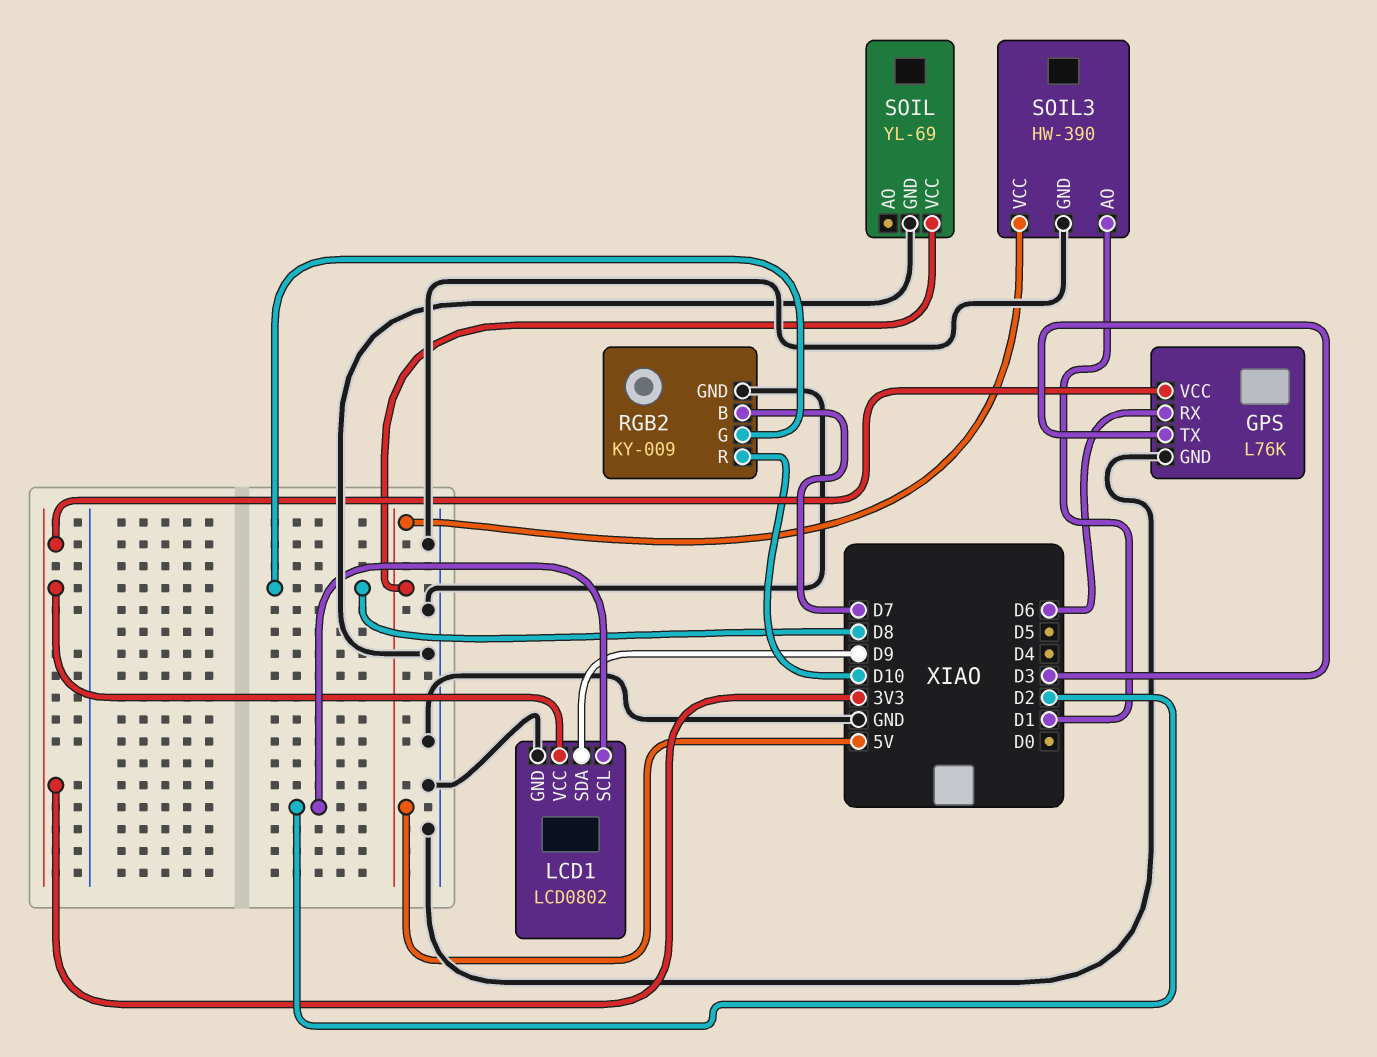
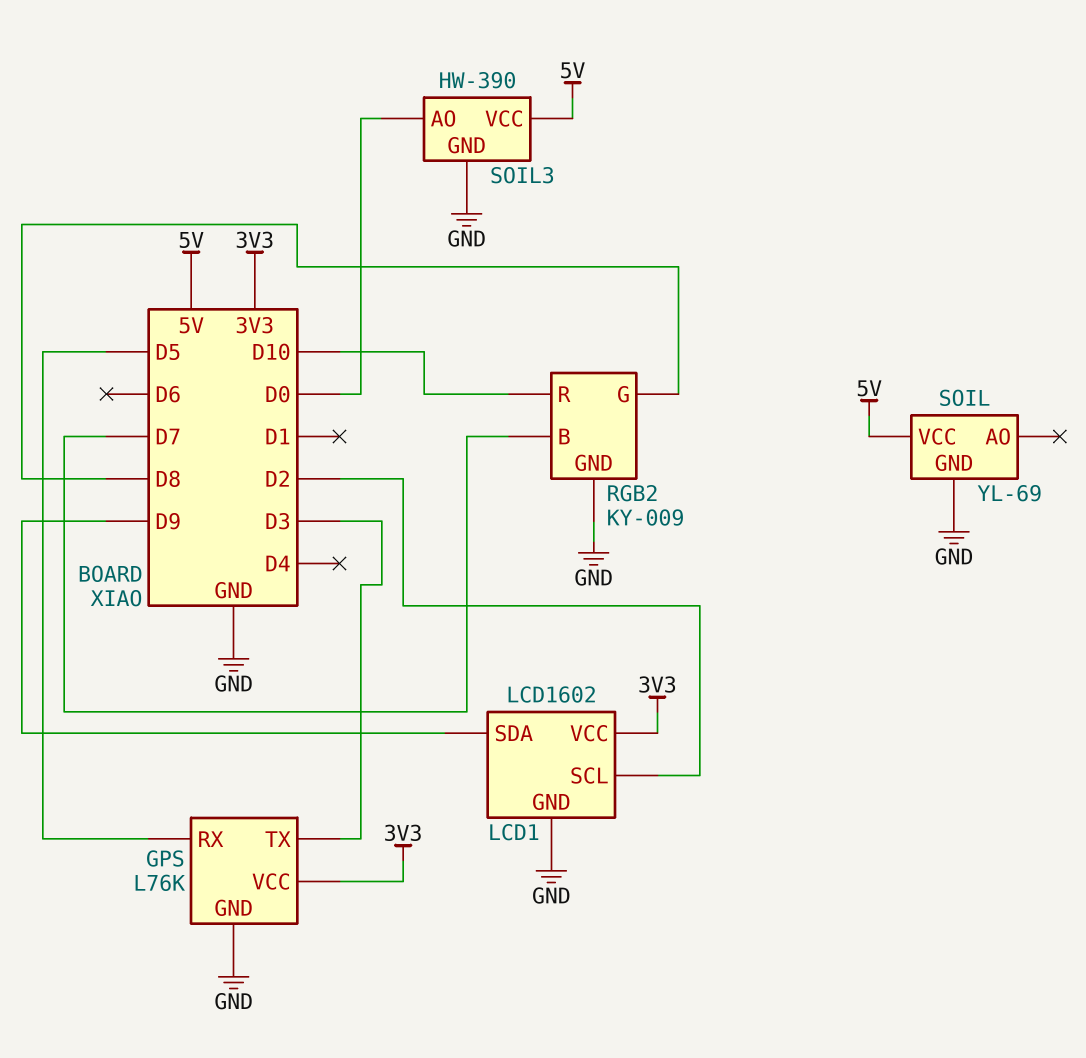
GPS pin RX: D6 -> D5
LCD1: LCD0802 -> LCD1602
SOIL3 pin AO: D1 -> D0

